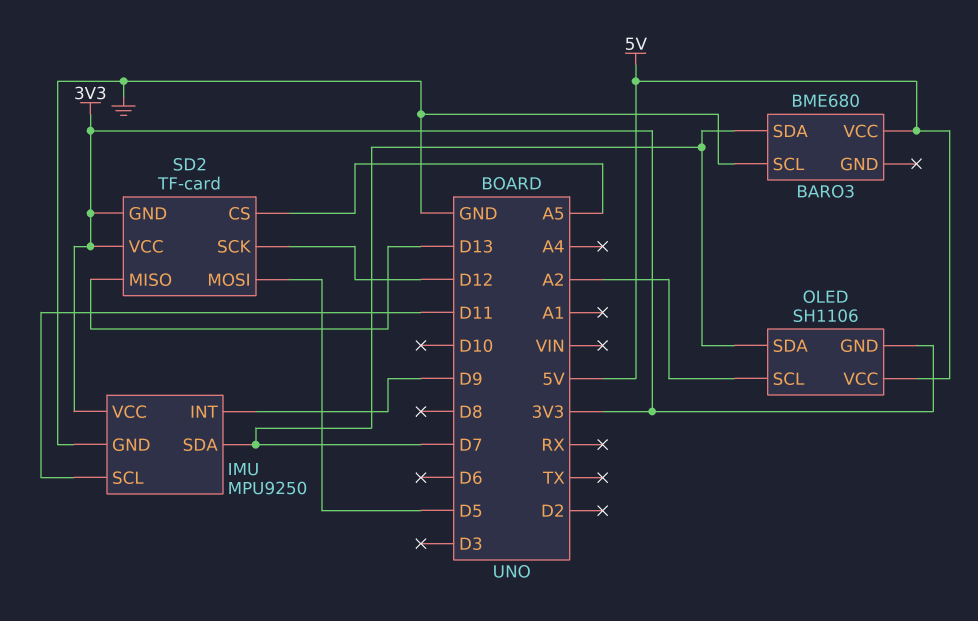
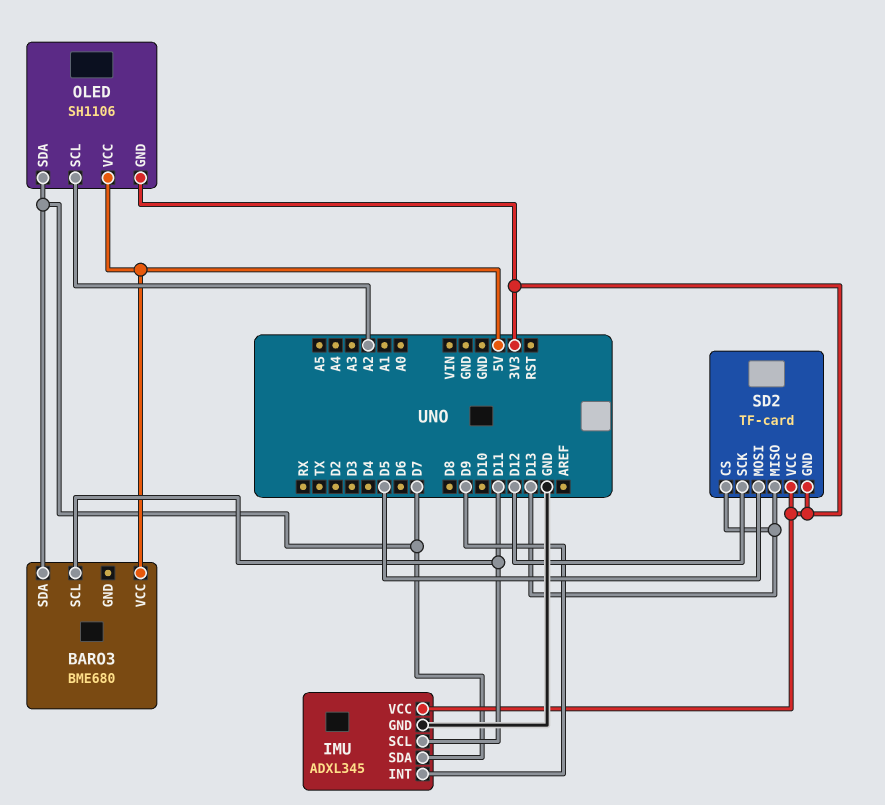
BARO3 pin SCL: GND -> D11
IMU: MPU9250 -> ADXL345
SD2 pin CS: A5 -> D13

